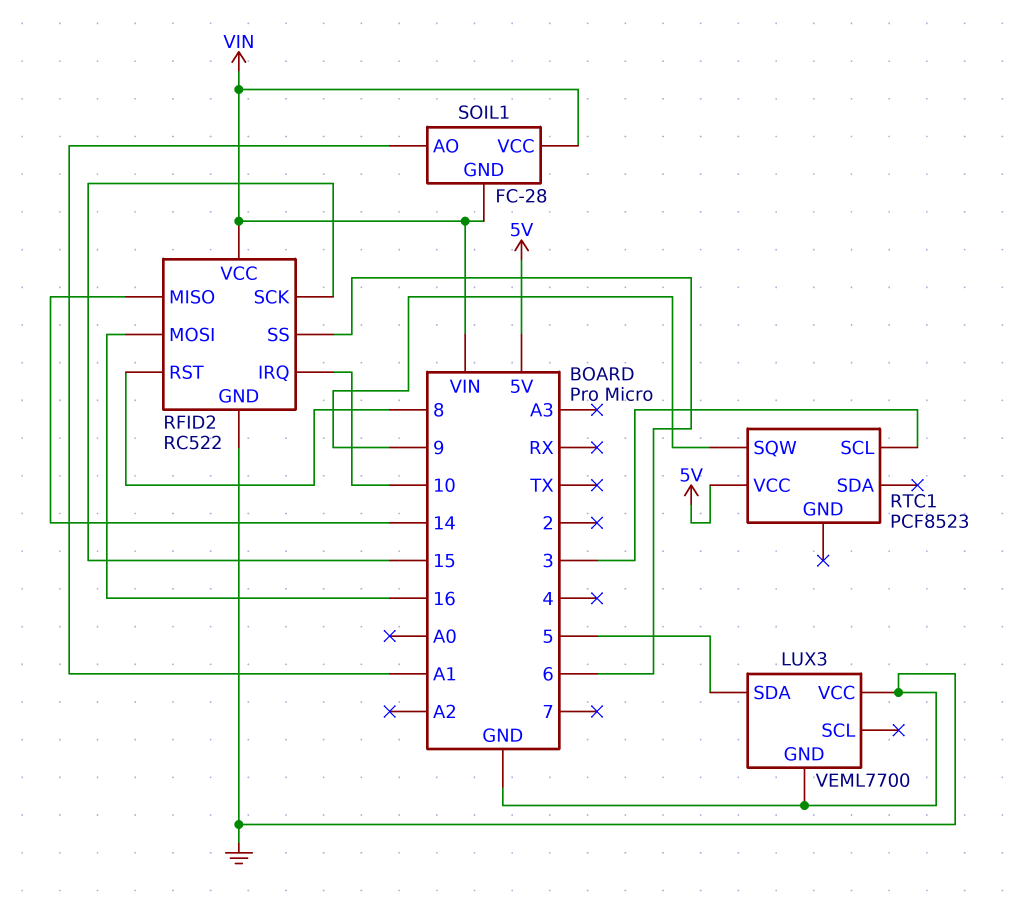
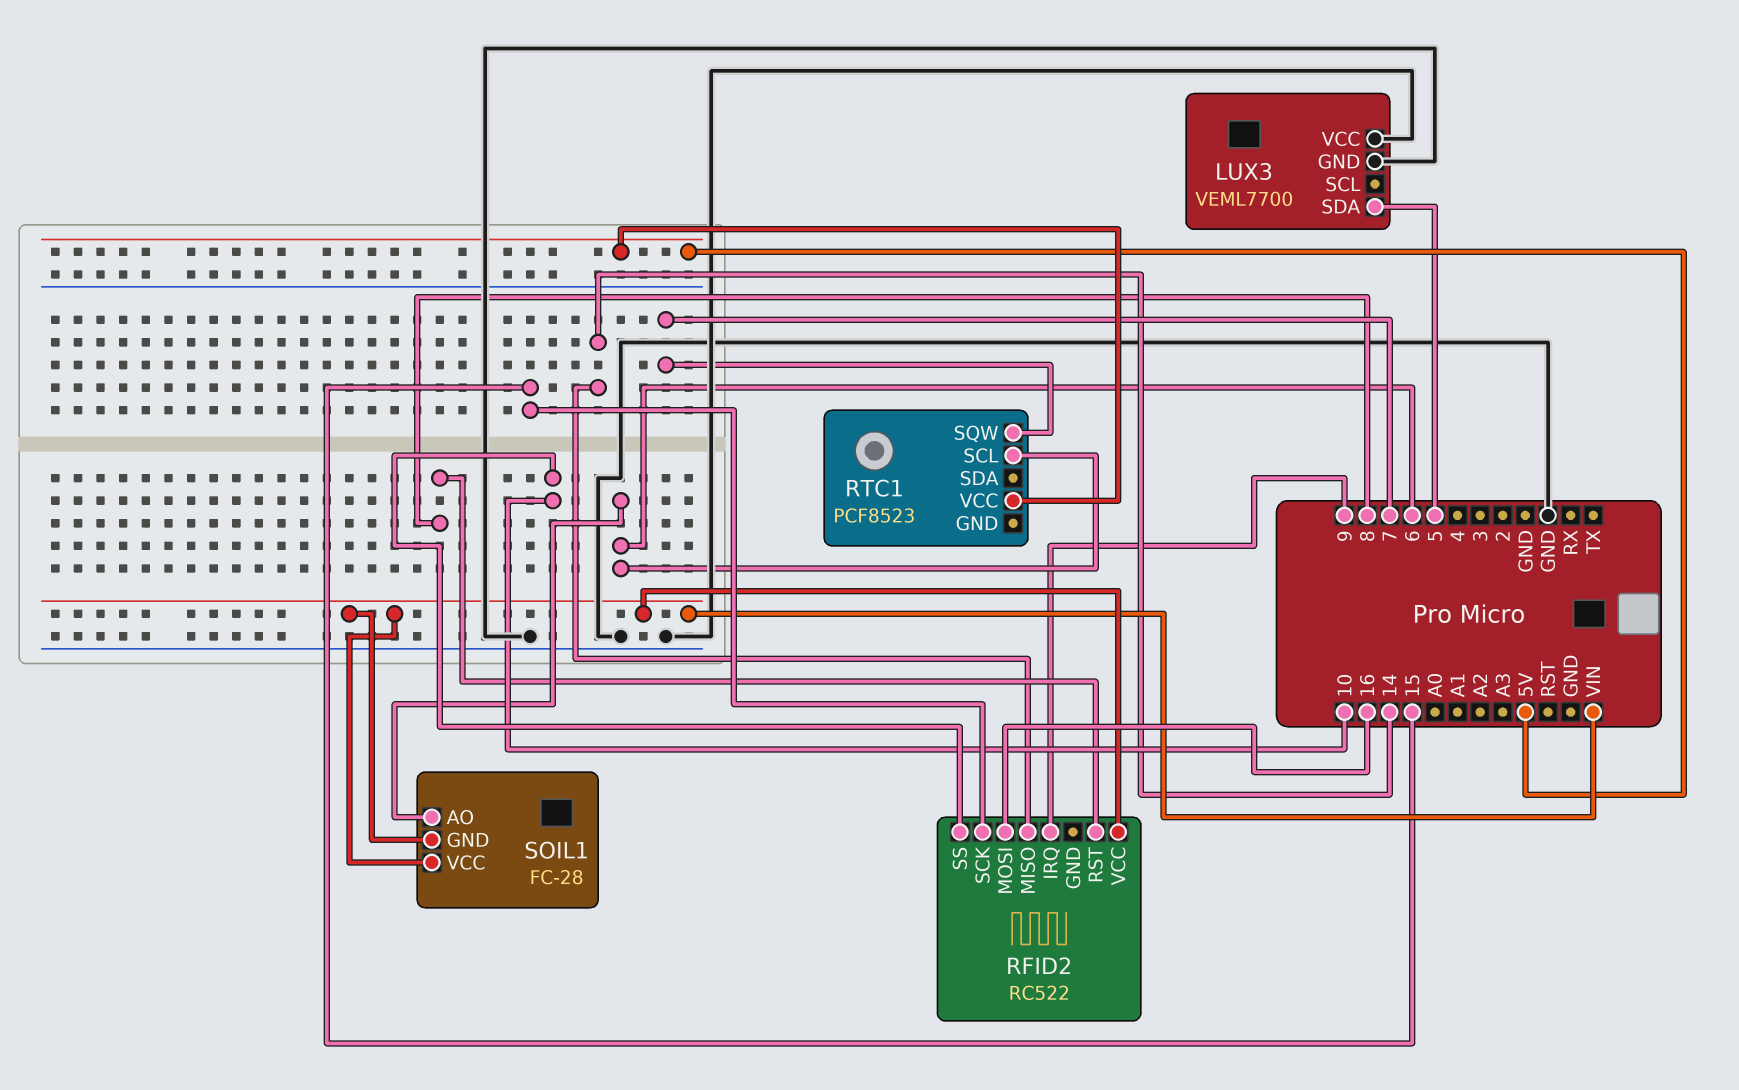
RFID2 pin GND: GND -> none
RFID2 pin IRQ: 10 -> 9
RFID2 pin SS: 6 -> 10
RTC1 pin SCL: 3 -> 6
RTC1 pin SQW: 9 -> 7
SOIL1 pin AO: A1 -> 6

